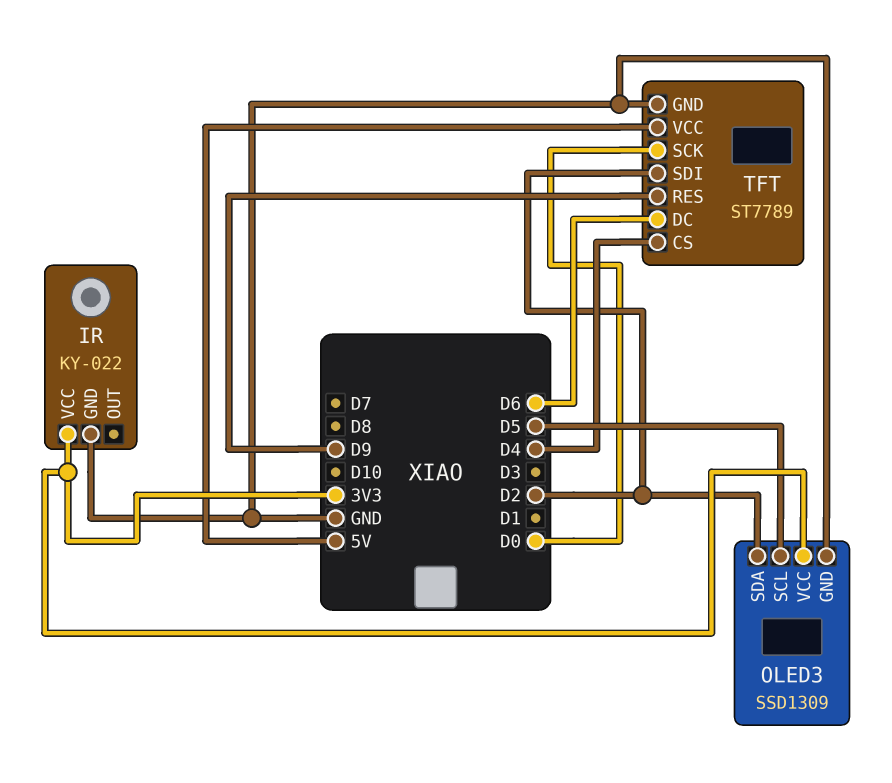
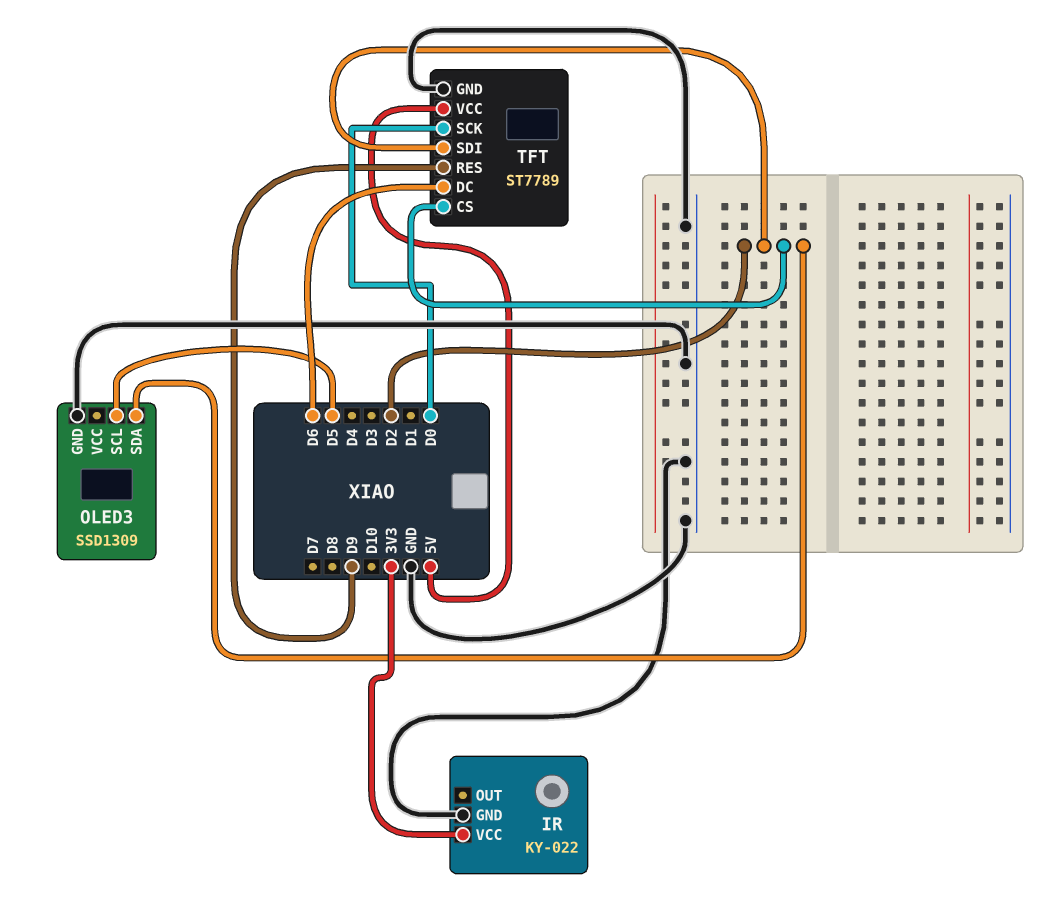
OLED3 pin VCC: 3V3 -> none
TFT pin CS: D4 -> D2

